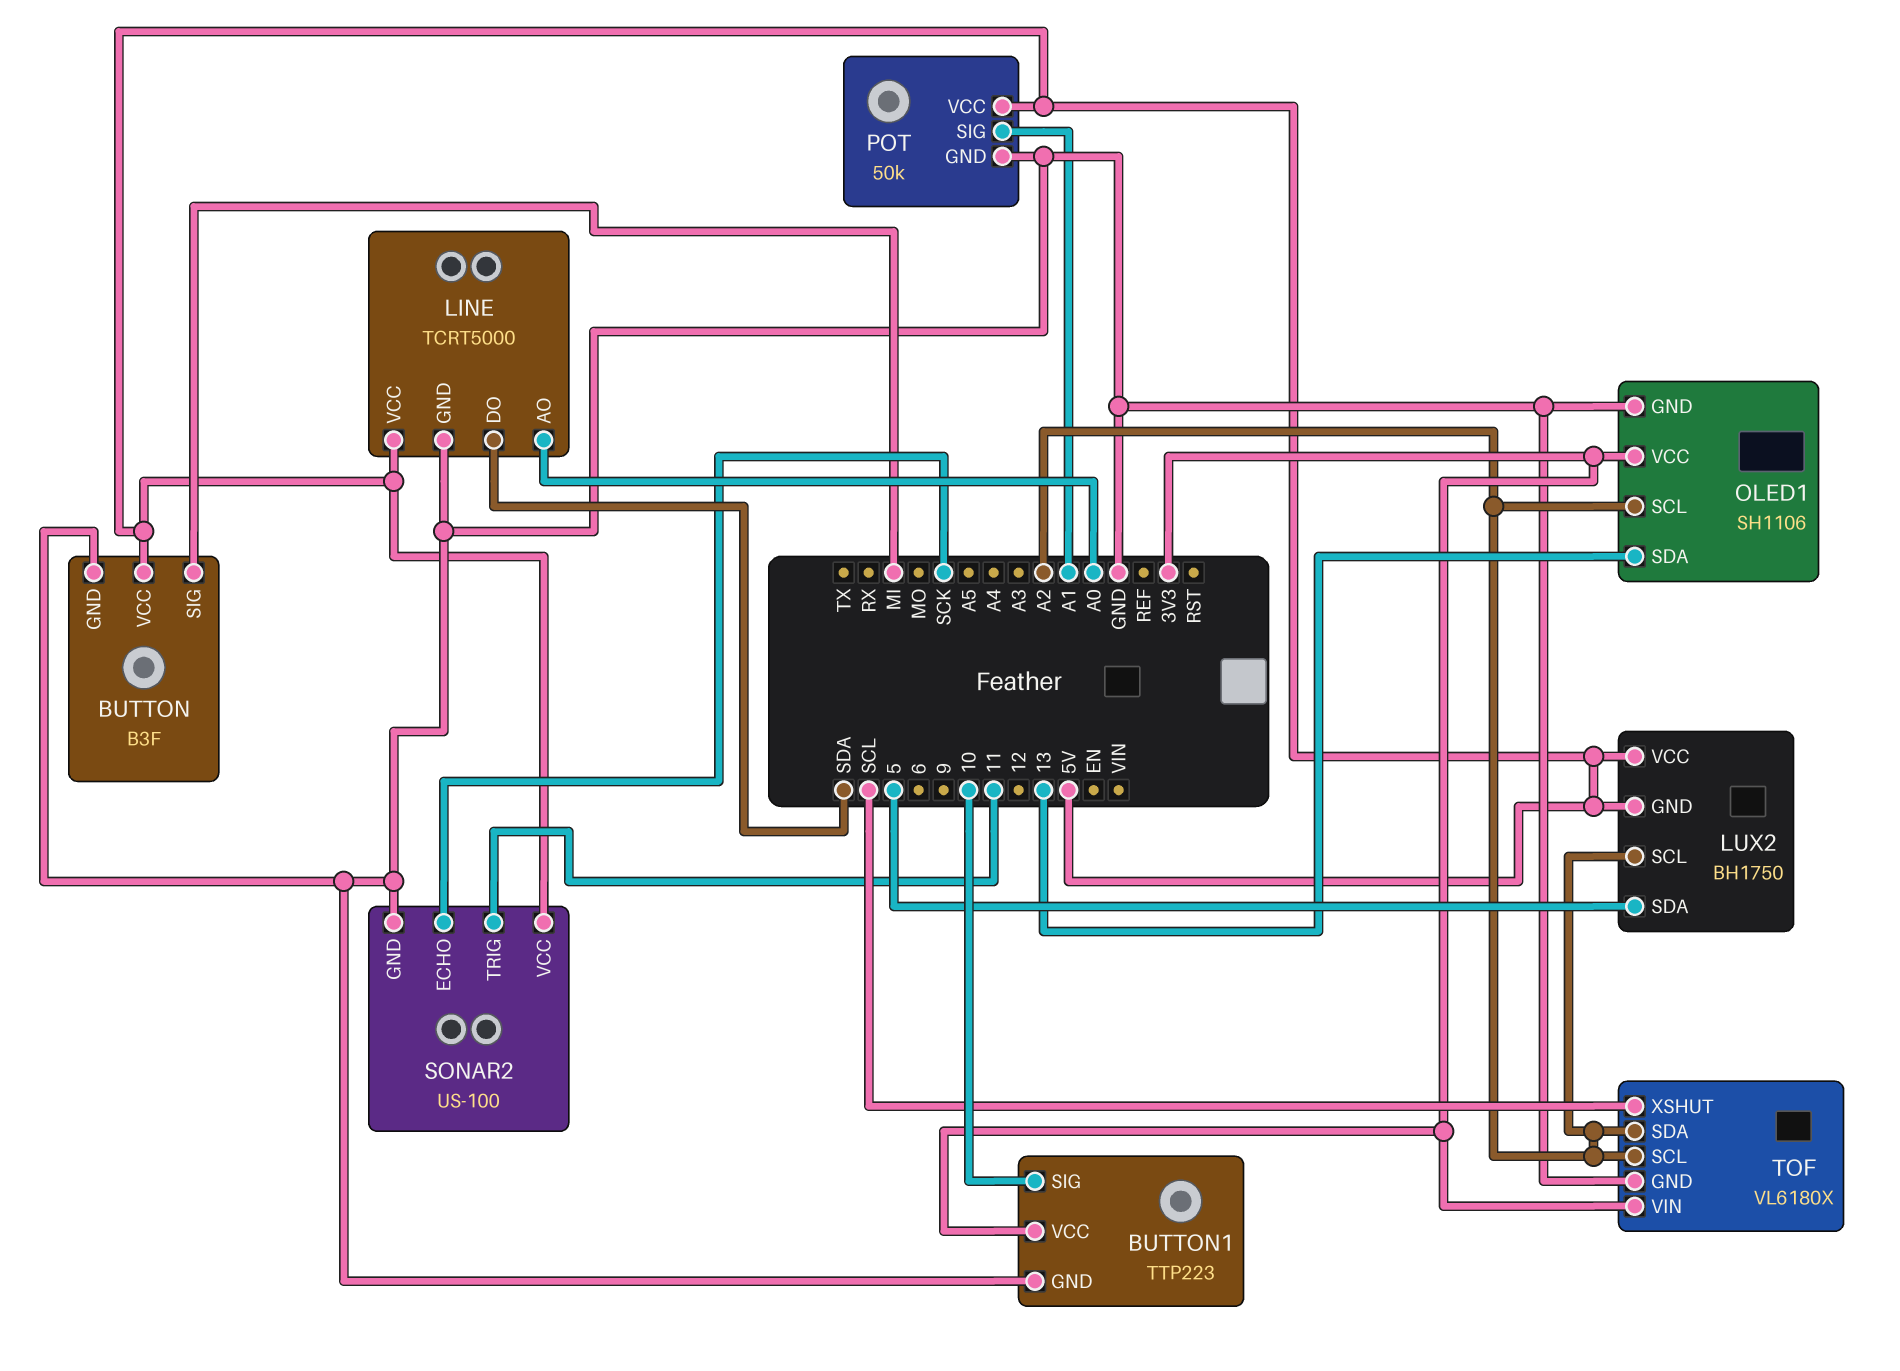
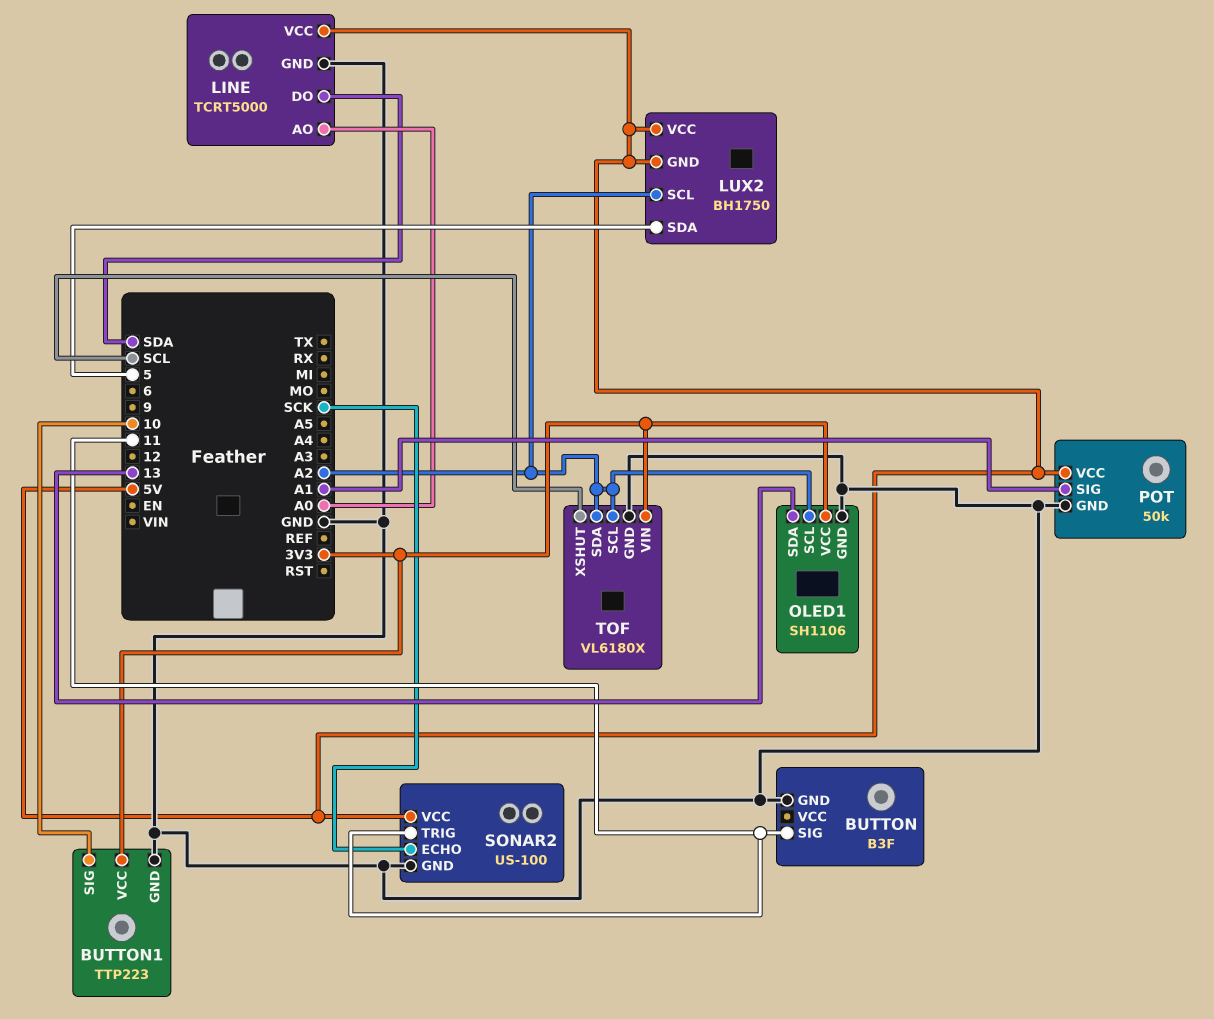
BUTTON pin SIG: MI -> 11
BUTTON pin VCC: 5V -> none

